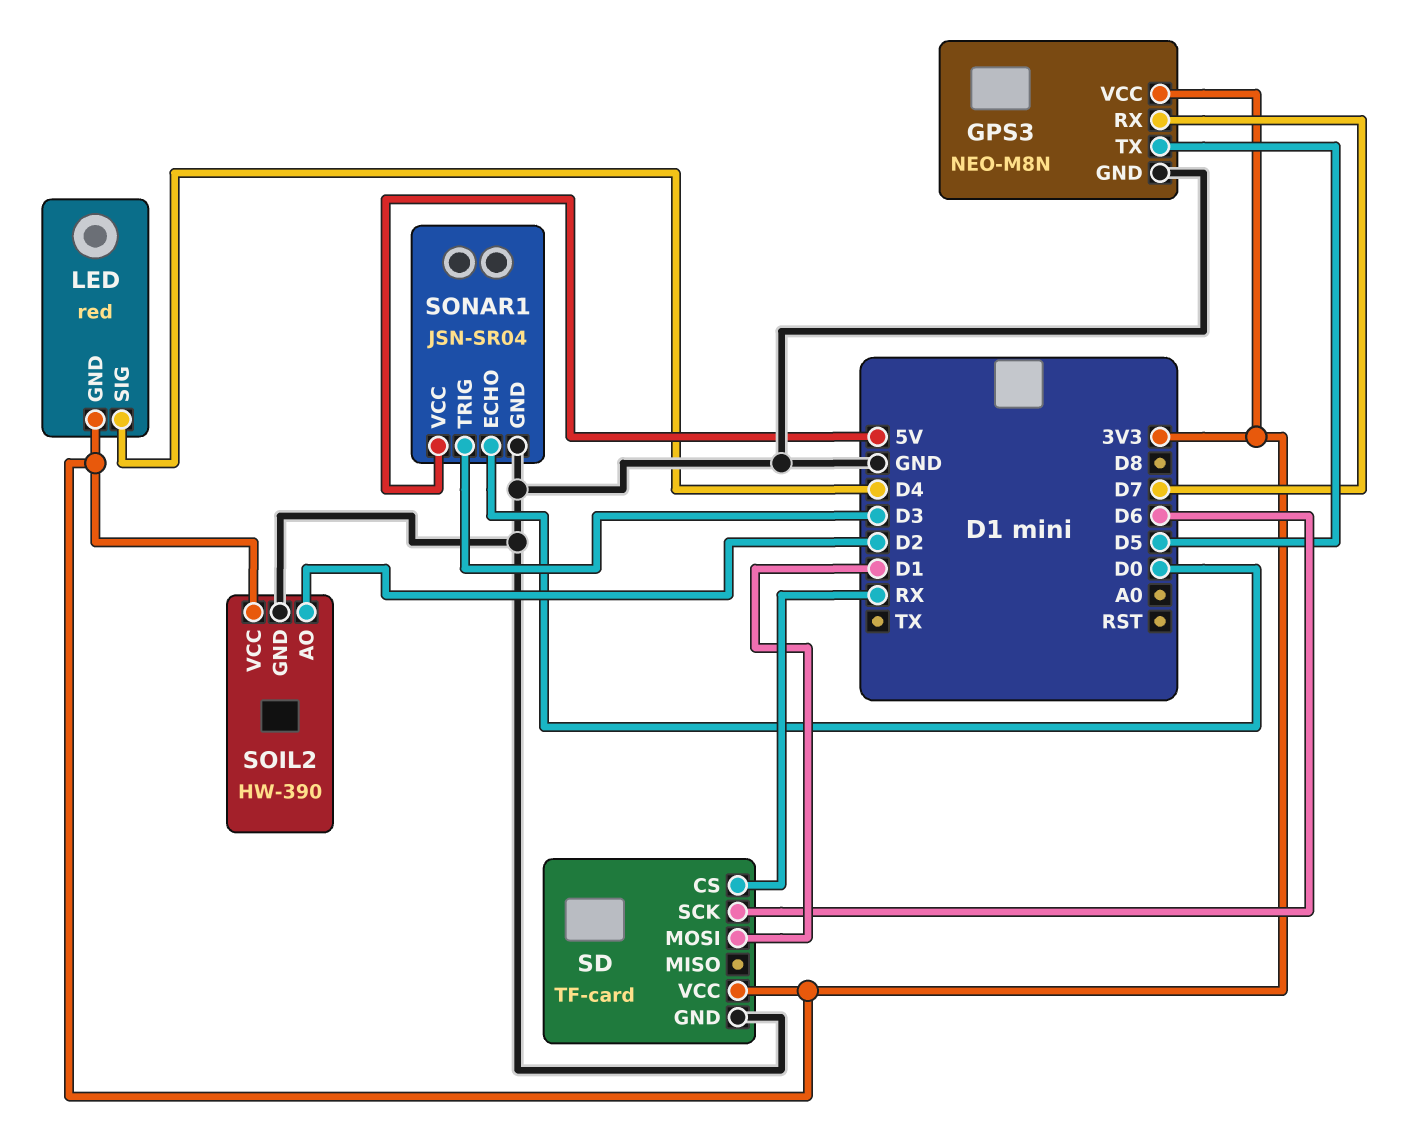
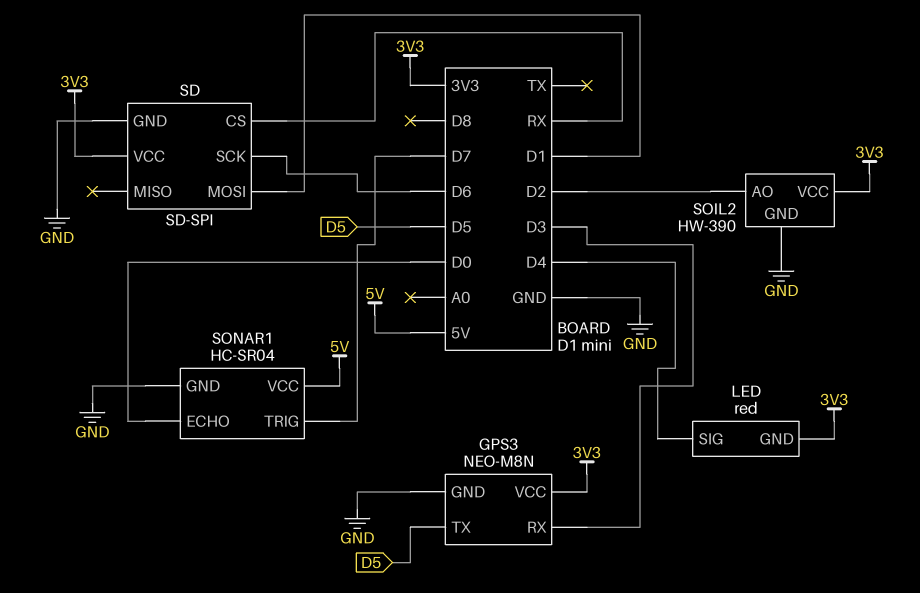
GPS3 pin RX: D7 -> D3
SD: TF-card -> SD-SPI
SONAR1: JSN-SR04 -> HC-SR04
SONAR1 pin TRIG: D3 -> D7

